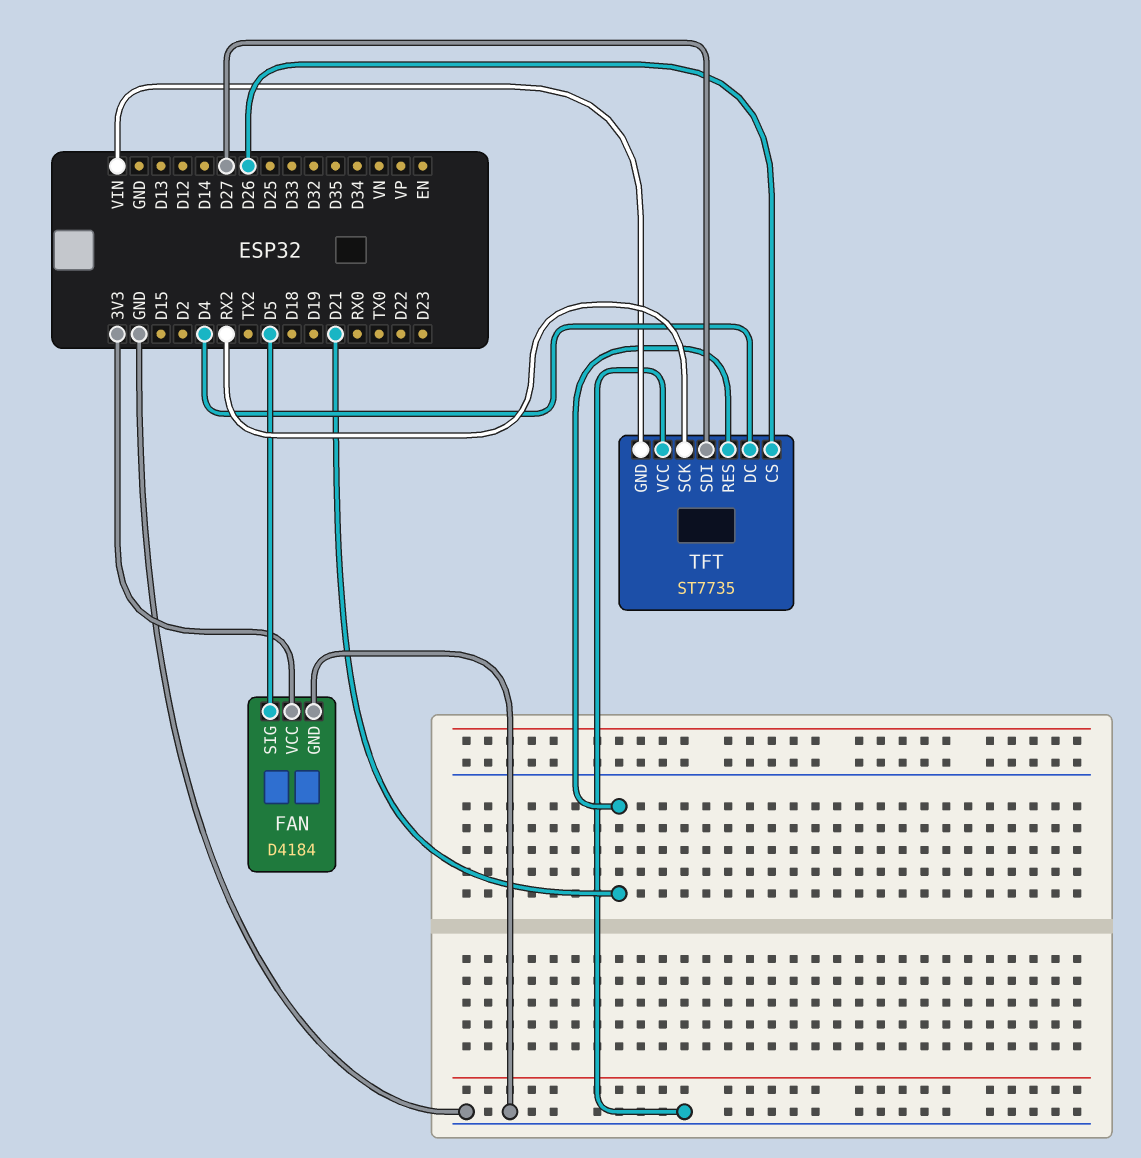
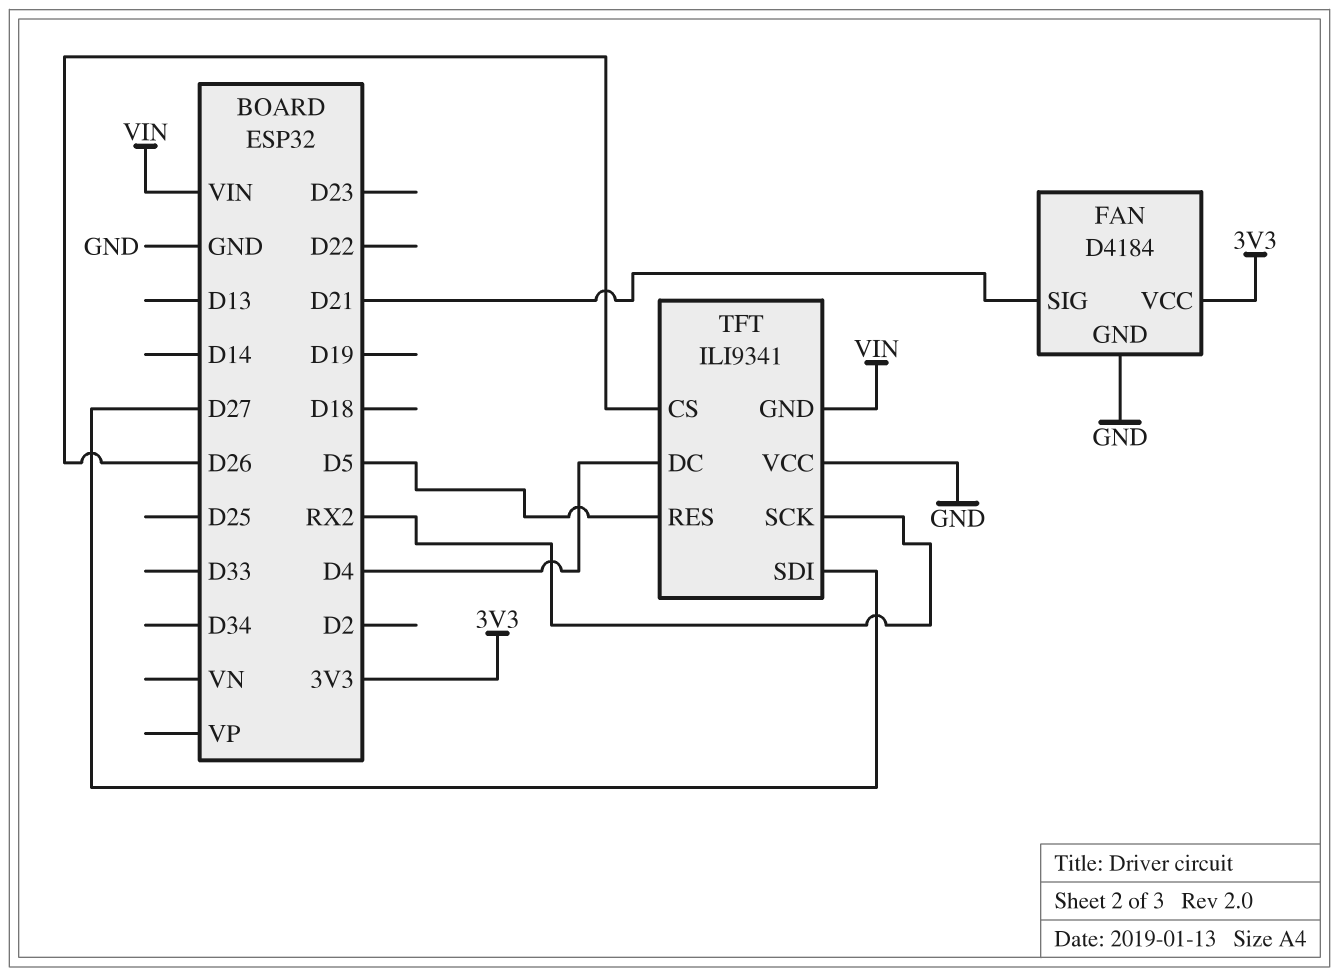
FAN pin SIG: D5 -> D21
TFT: ST7735 -> ILI9341
TFT pin RES: D21 -> D5

